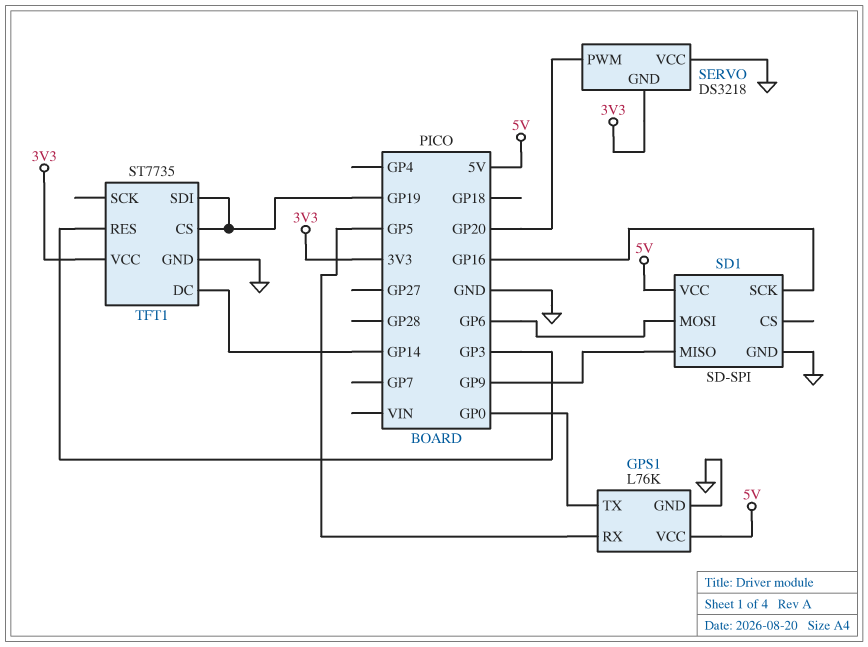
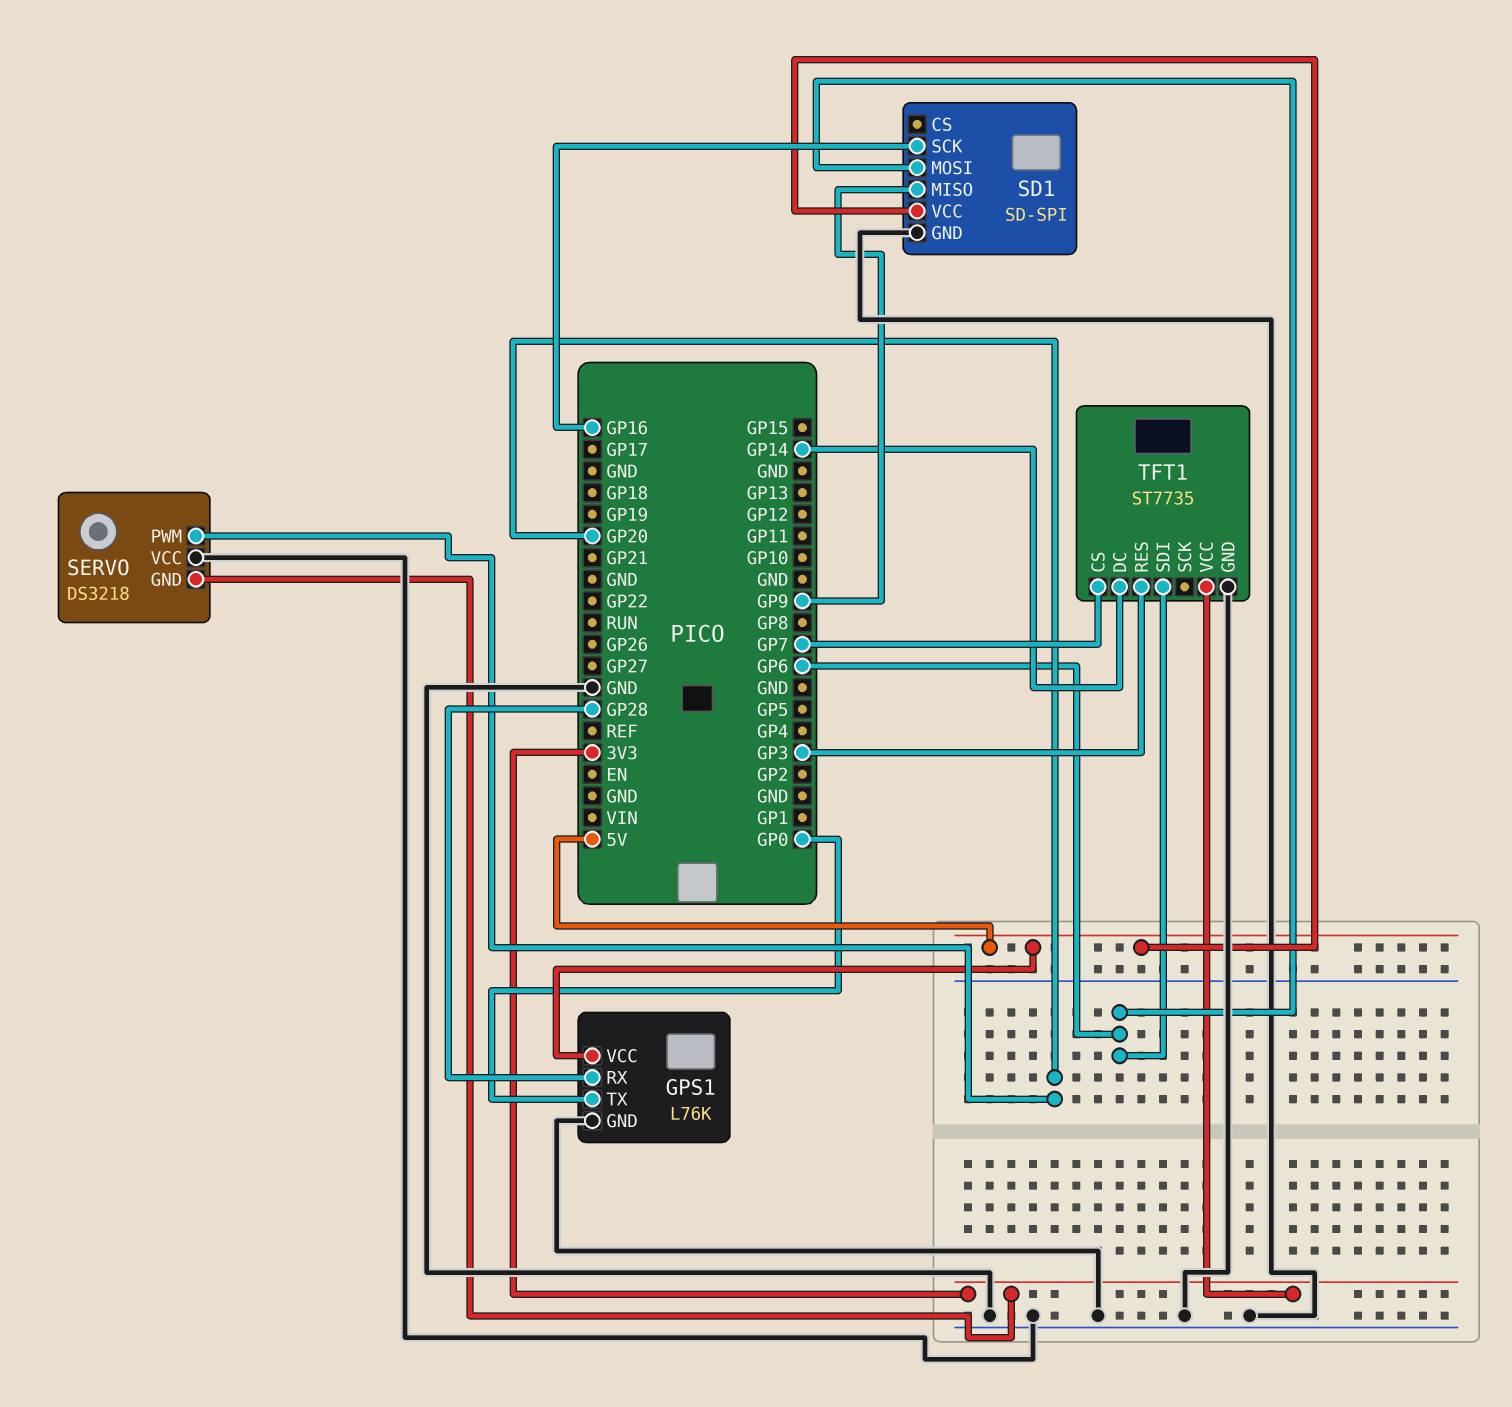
GPS1 pin RX: GP5 -> GP28
TFT1 pin CS: GP19 -> GP7
TFT1 pin SDI: GP19 -> GP6

